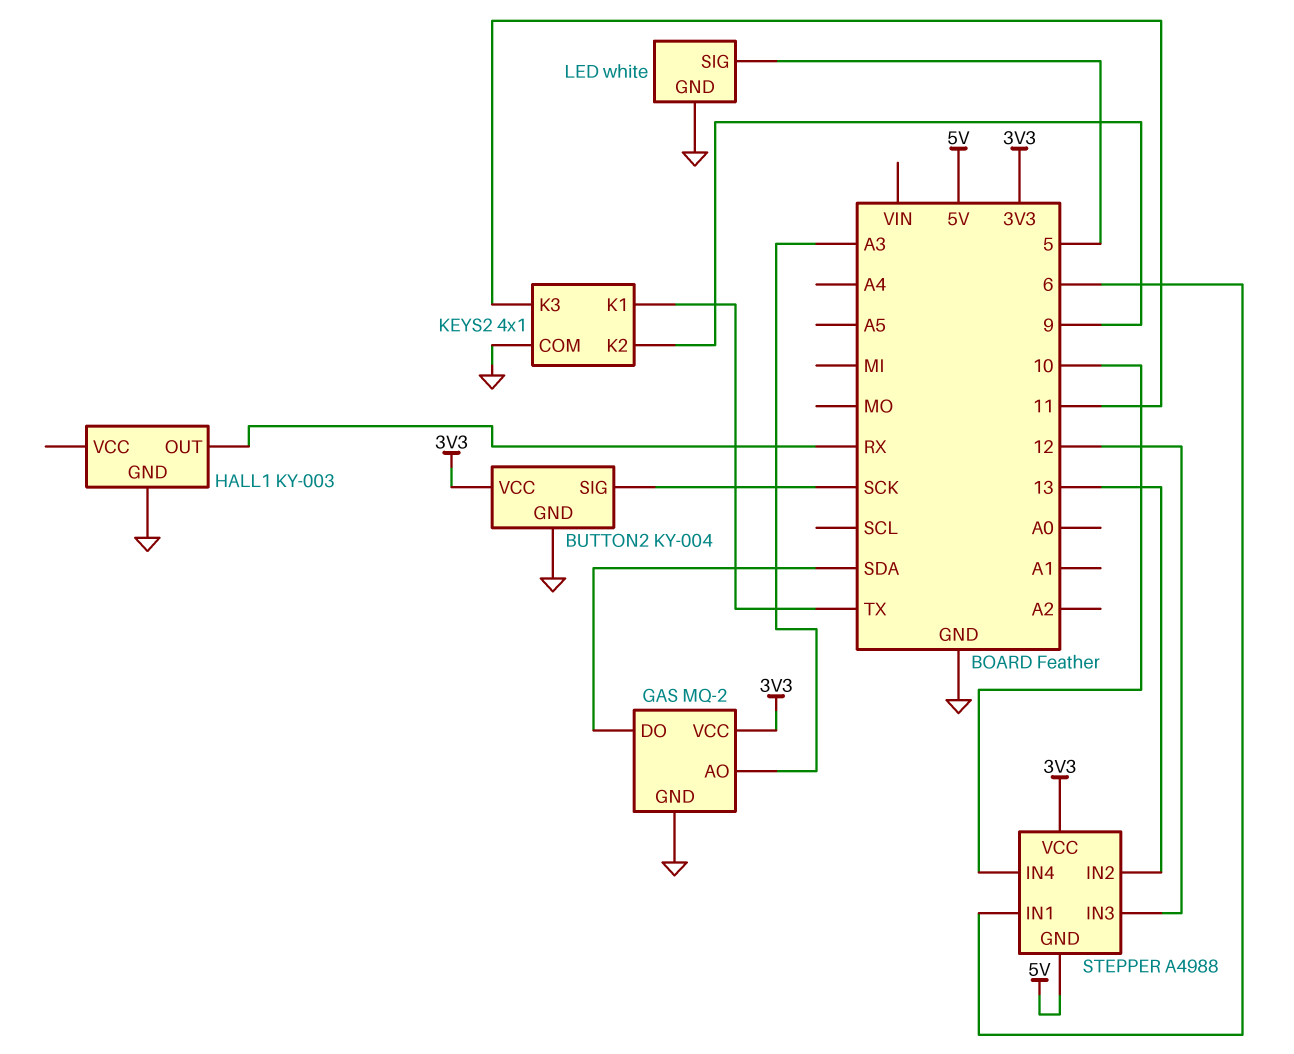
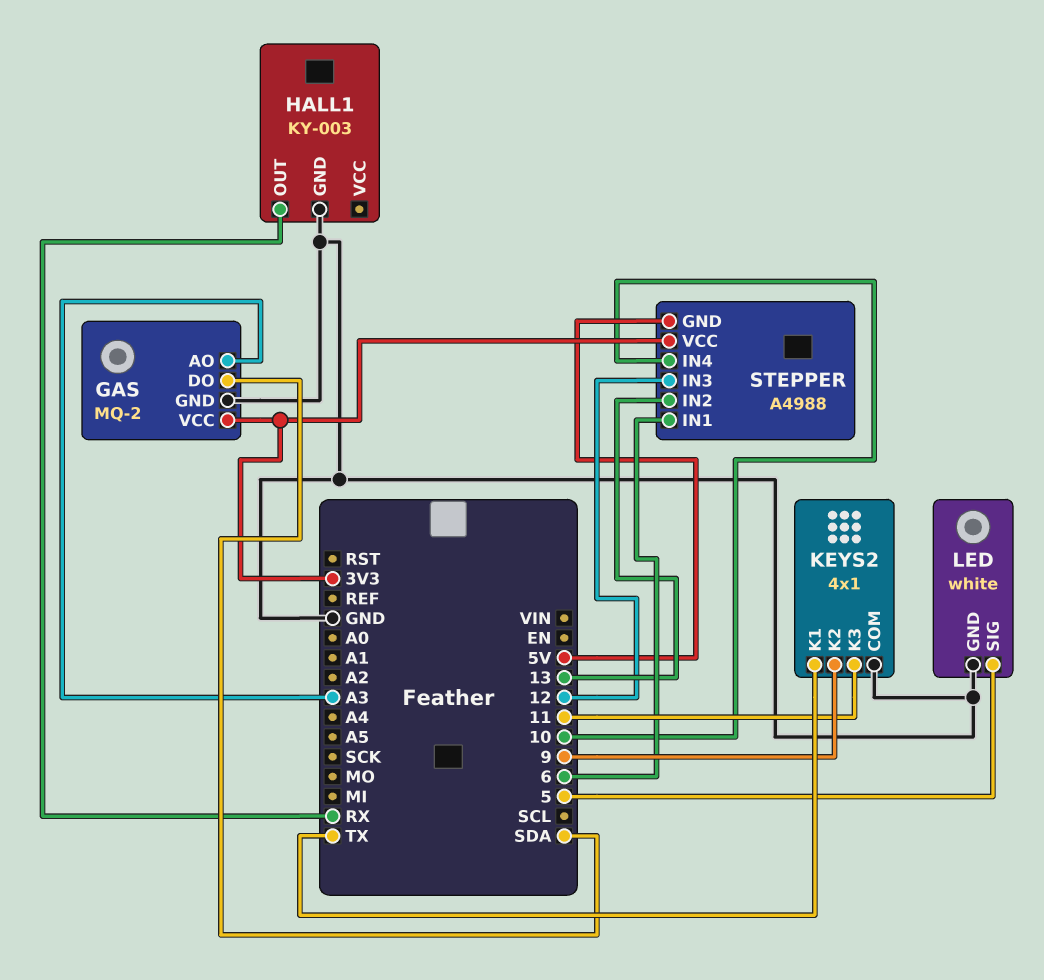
BUTTON2: KY-004 -> none
BUTTON2 pin GND: GND -> none
BUTTON2 pin SIG: SCK -> none
BUTTON2 pin VCC: 3V3 -> none

